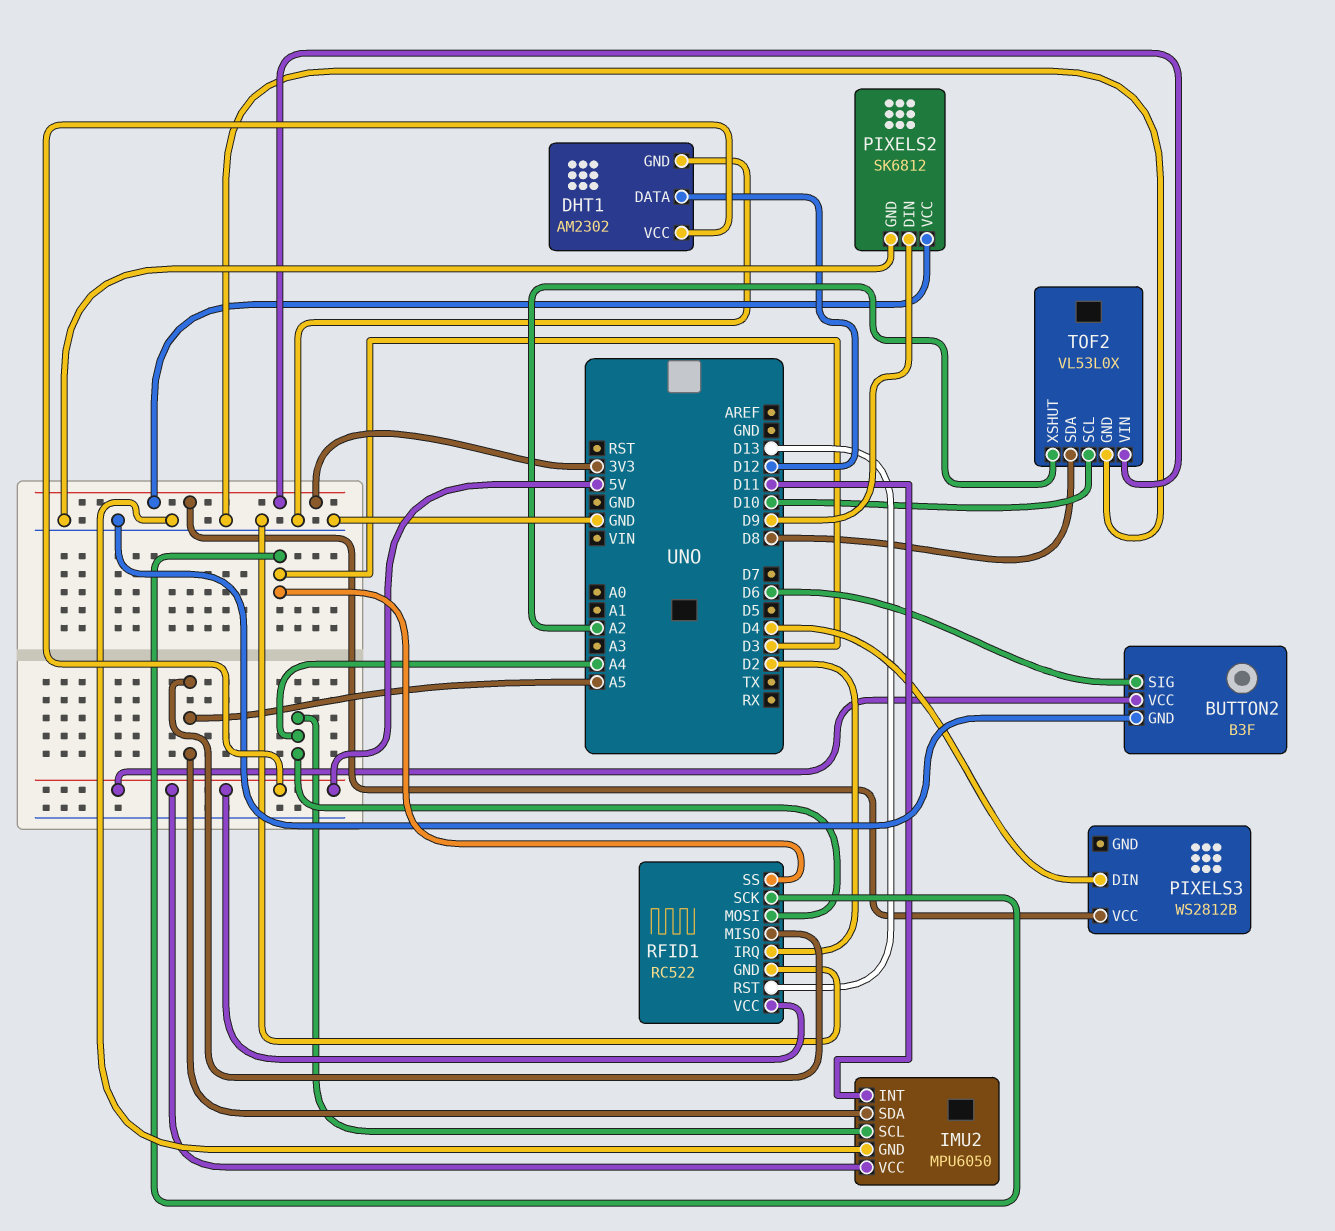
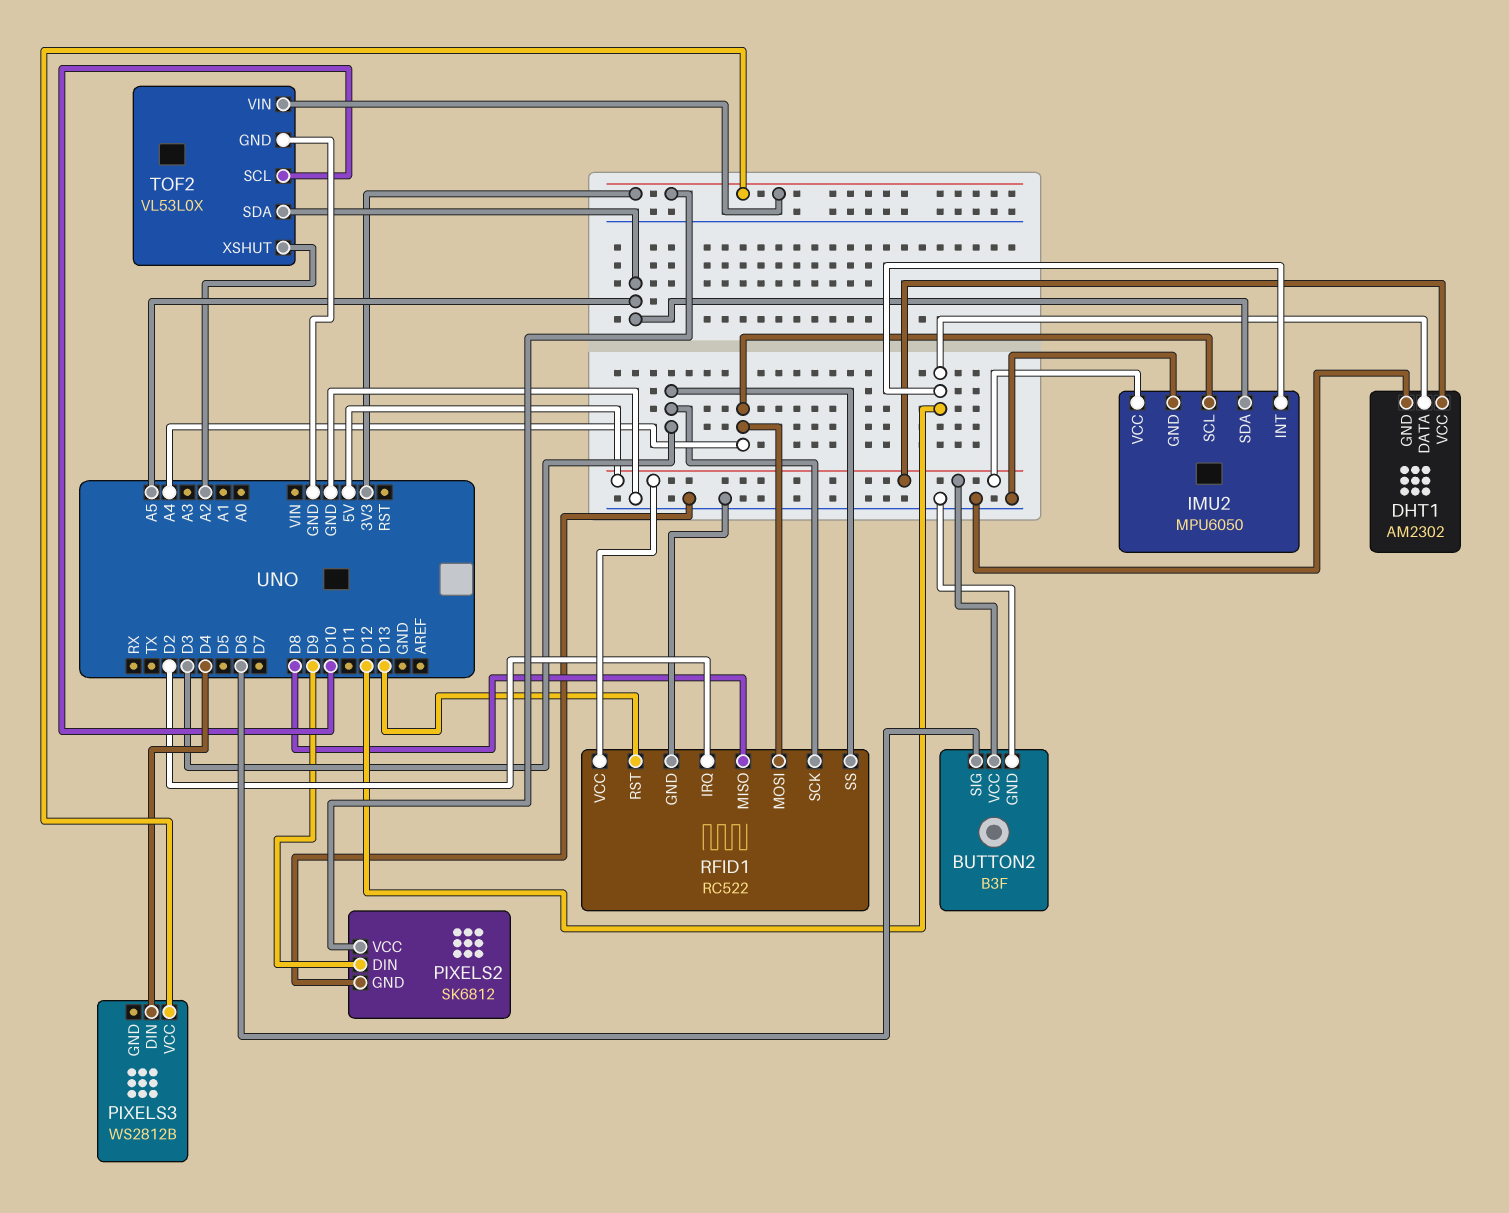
IMU2 pin INT: D11 -> D12
RFID1 pin MISO: A5 -> D8
TOF2 pin SDA: D8 -> A5

